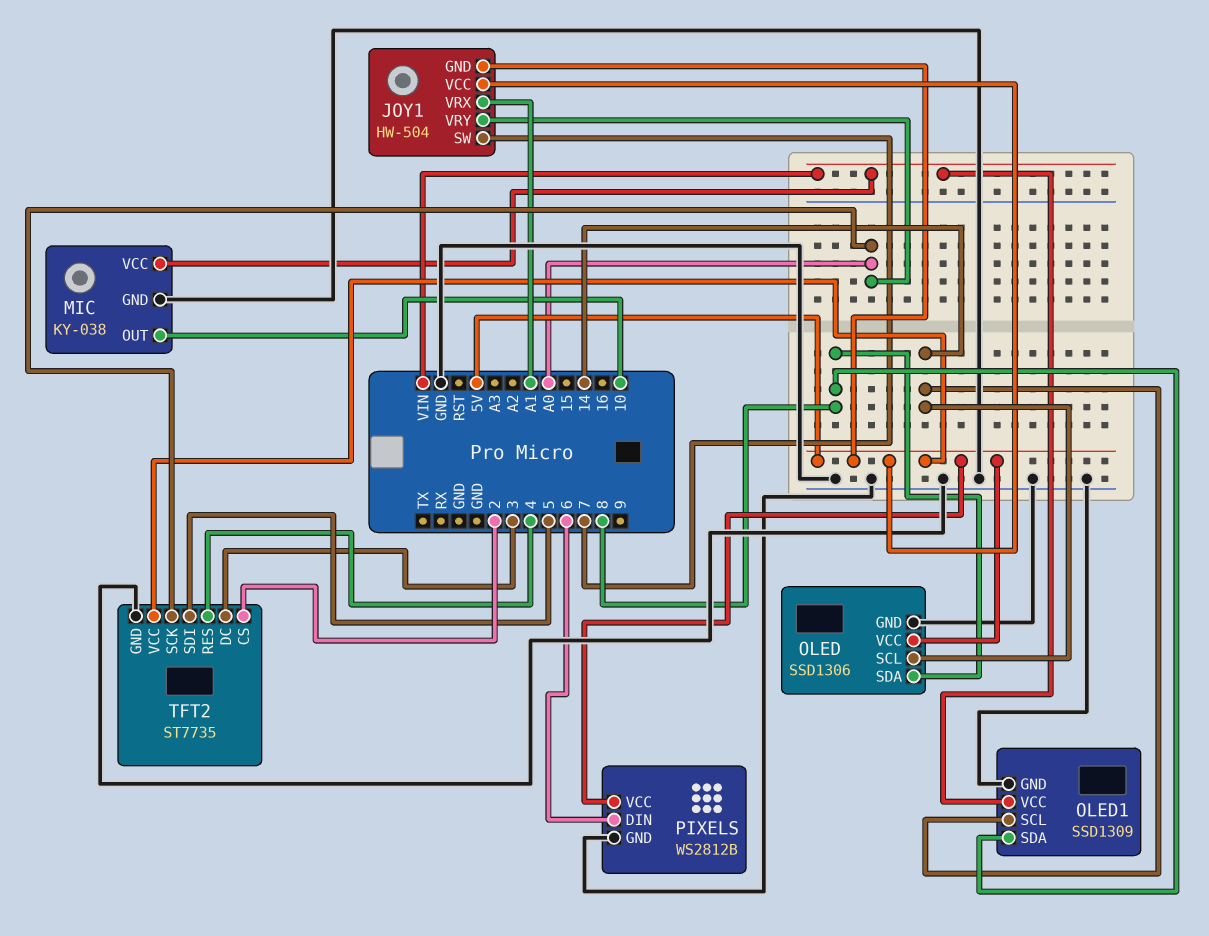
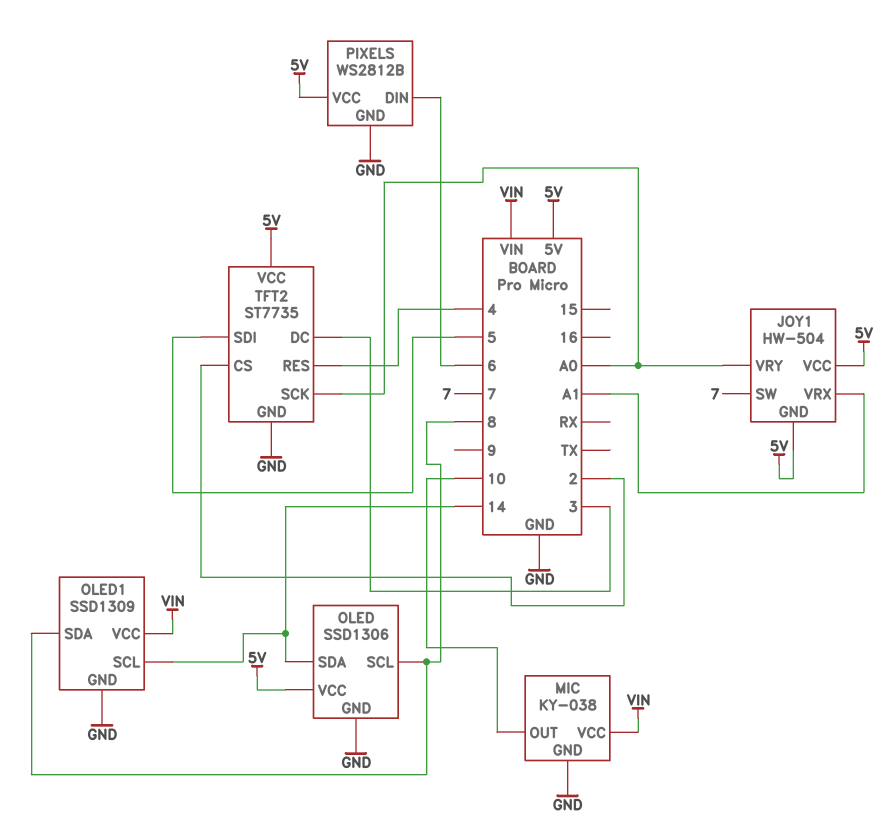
OLED pin SCL: 14 -> 8
OLED pin SDA: 8 -> 14

